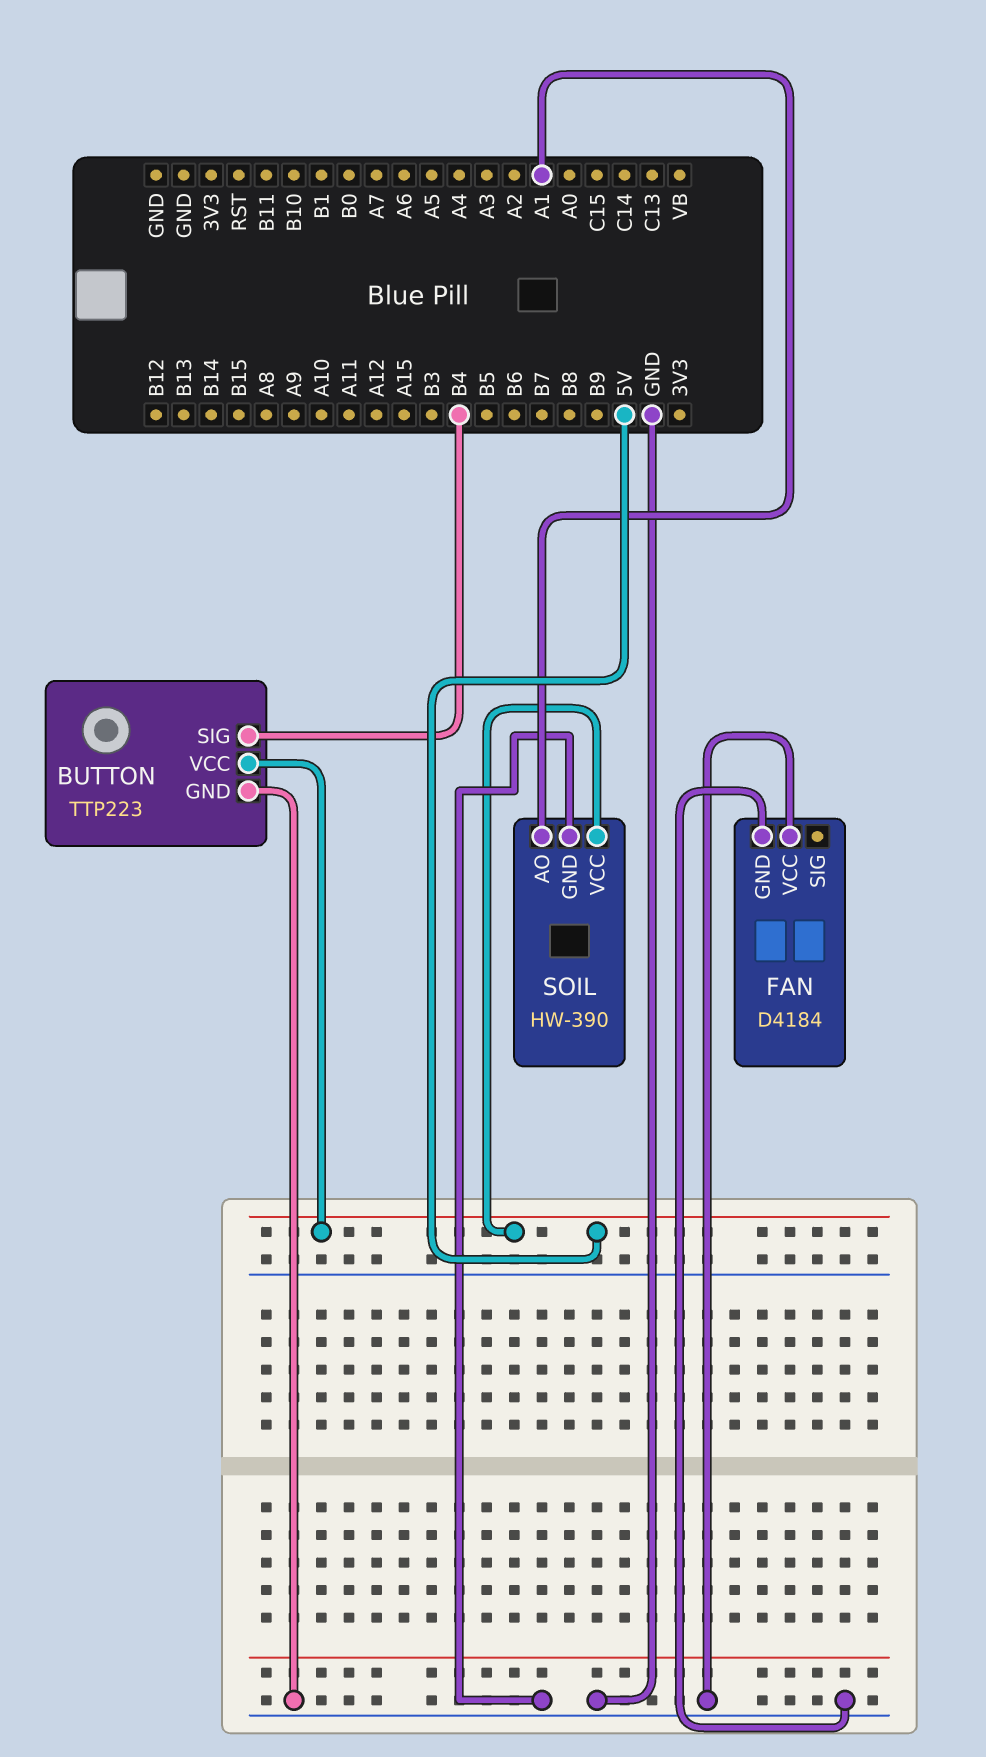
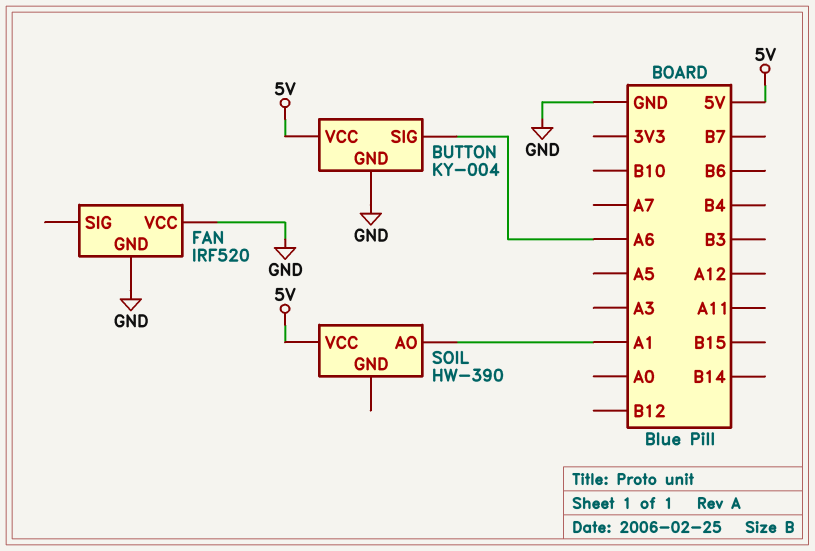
BUTTON: TTP223 -> KY-004
BUTTON pin SIG: B4 -> A6
FAN: D4184 -> IRF520
SOIL pin GND: GND -> none

